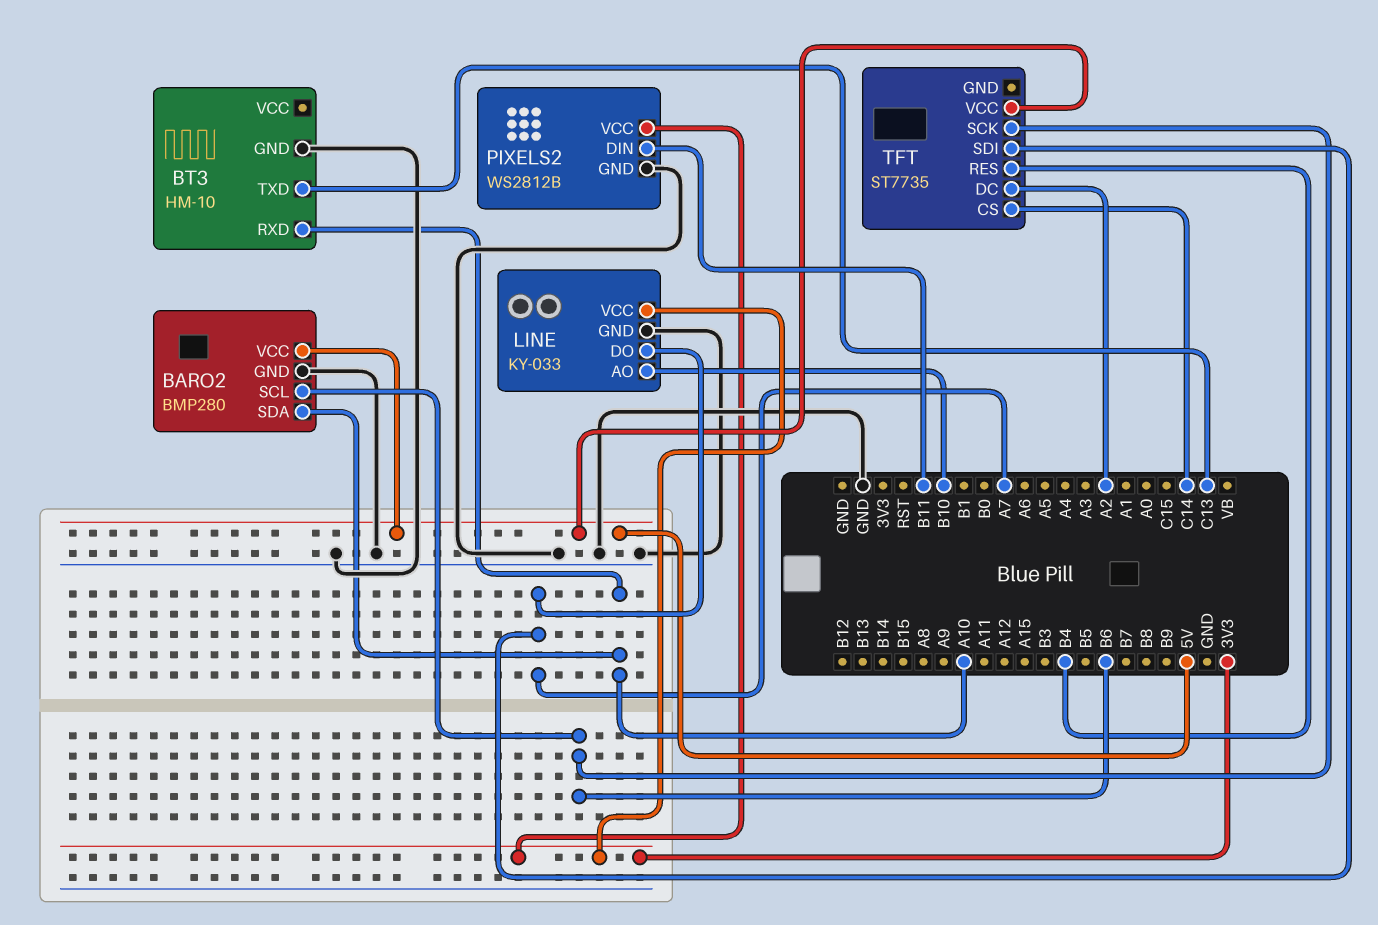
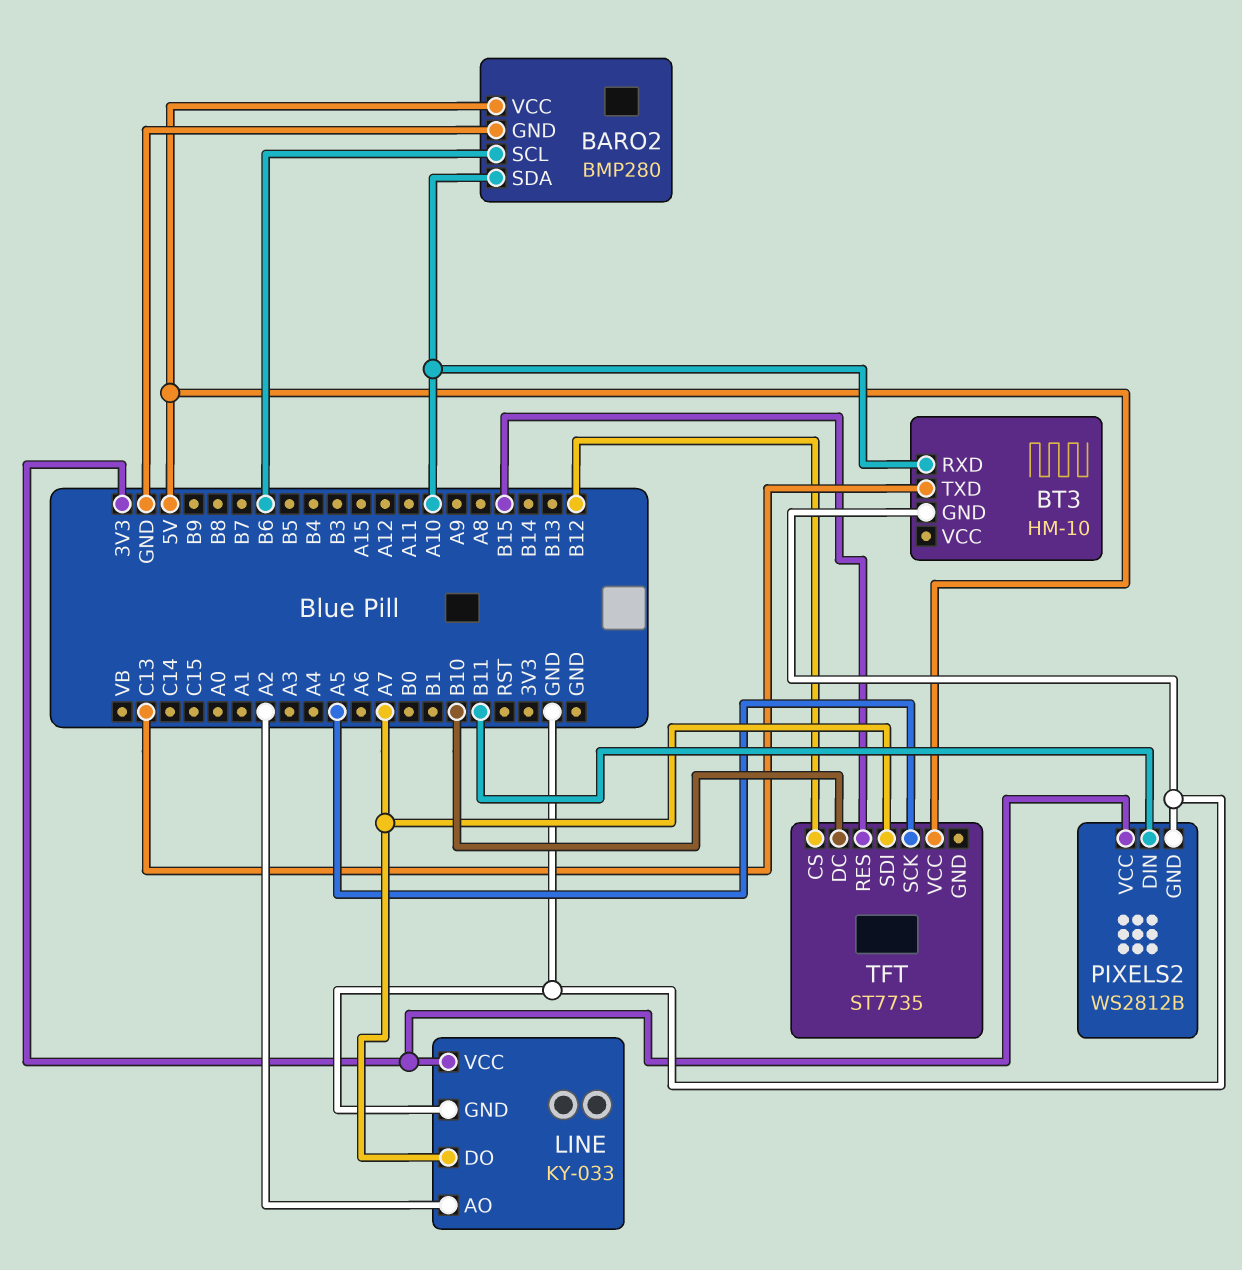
LINE pin AO: B10 -> A2
TFT pin CS: C14 -> B12
TFT pin DC: A2 -> B10
TFT pin RES: B4 -> B15
TFT pin SCK: B6 -> A5

